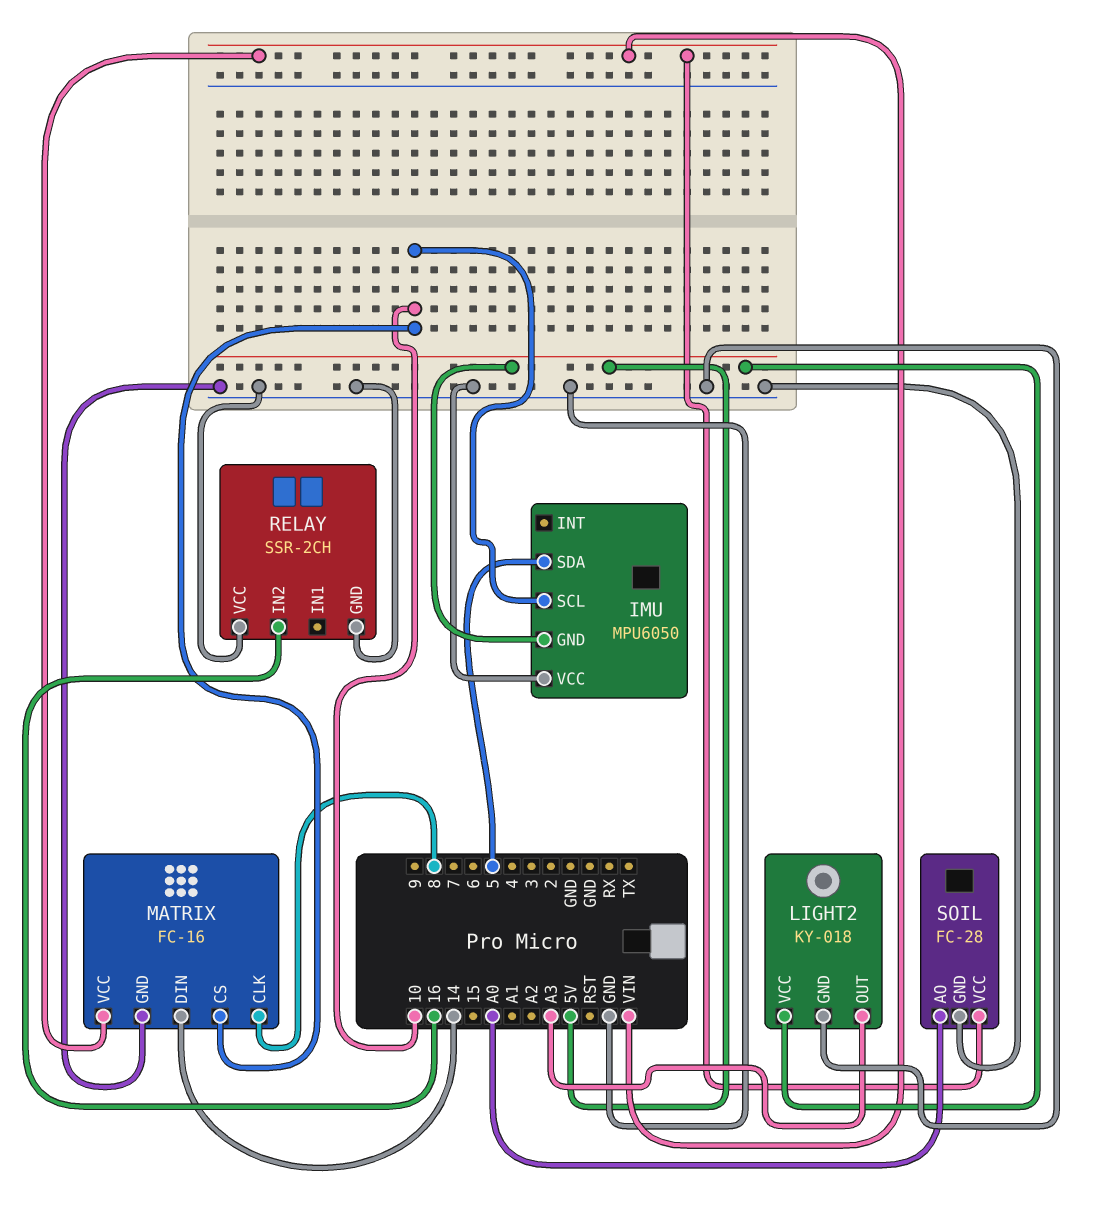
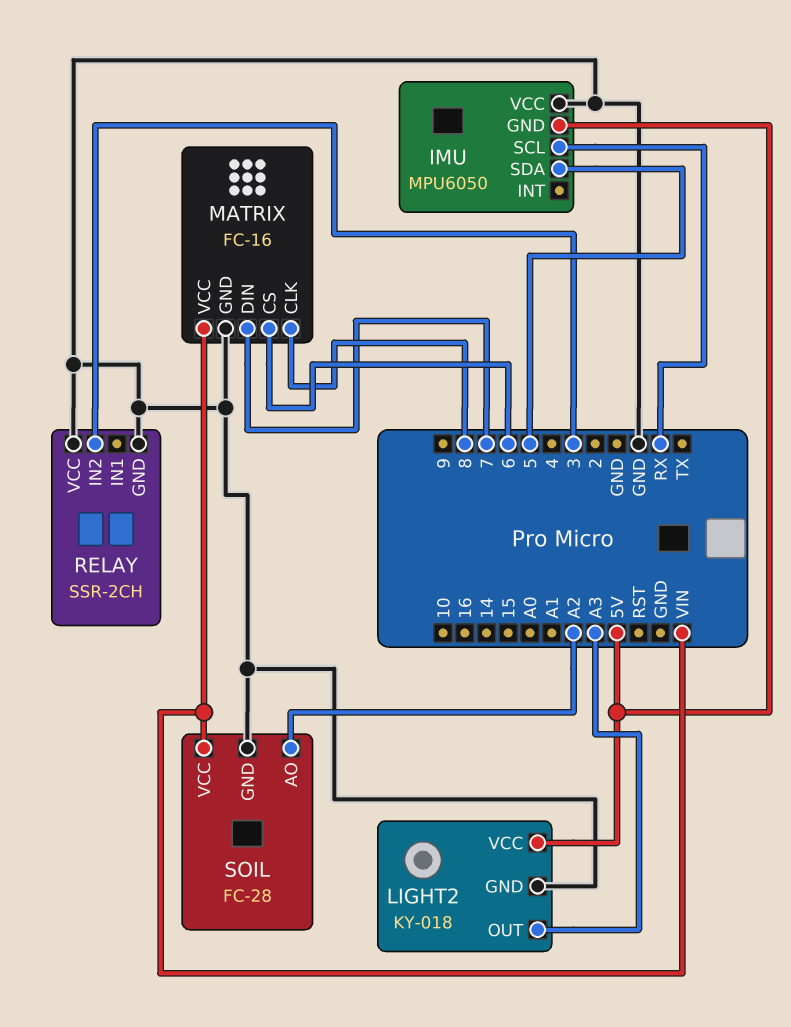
IMU pin SCL: 10 -> RX
MATRIX pin CS: 10 -> 6
MATRIX pin DIN: 14 -> 7
RELAY pin IN2: 16 -> 3
SOIL pin AO: A0 -> A2

